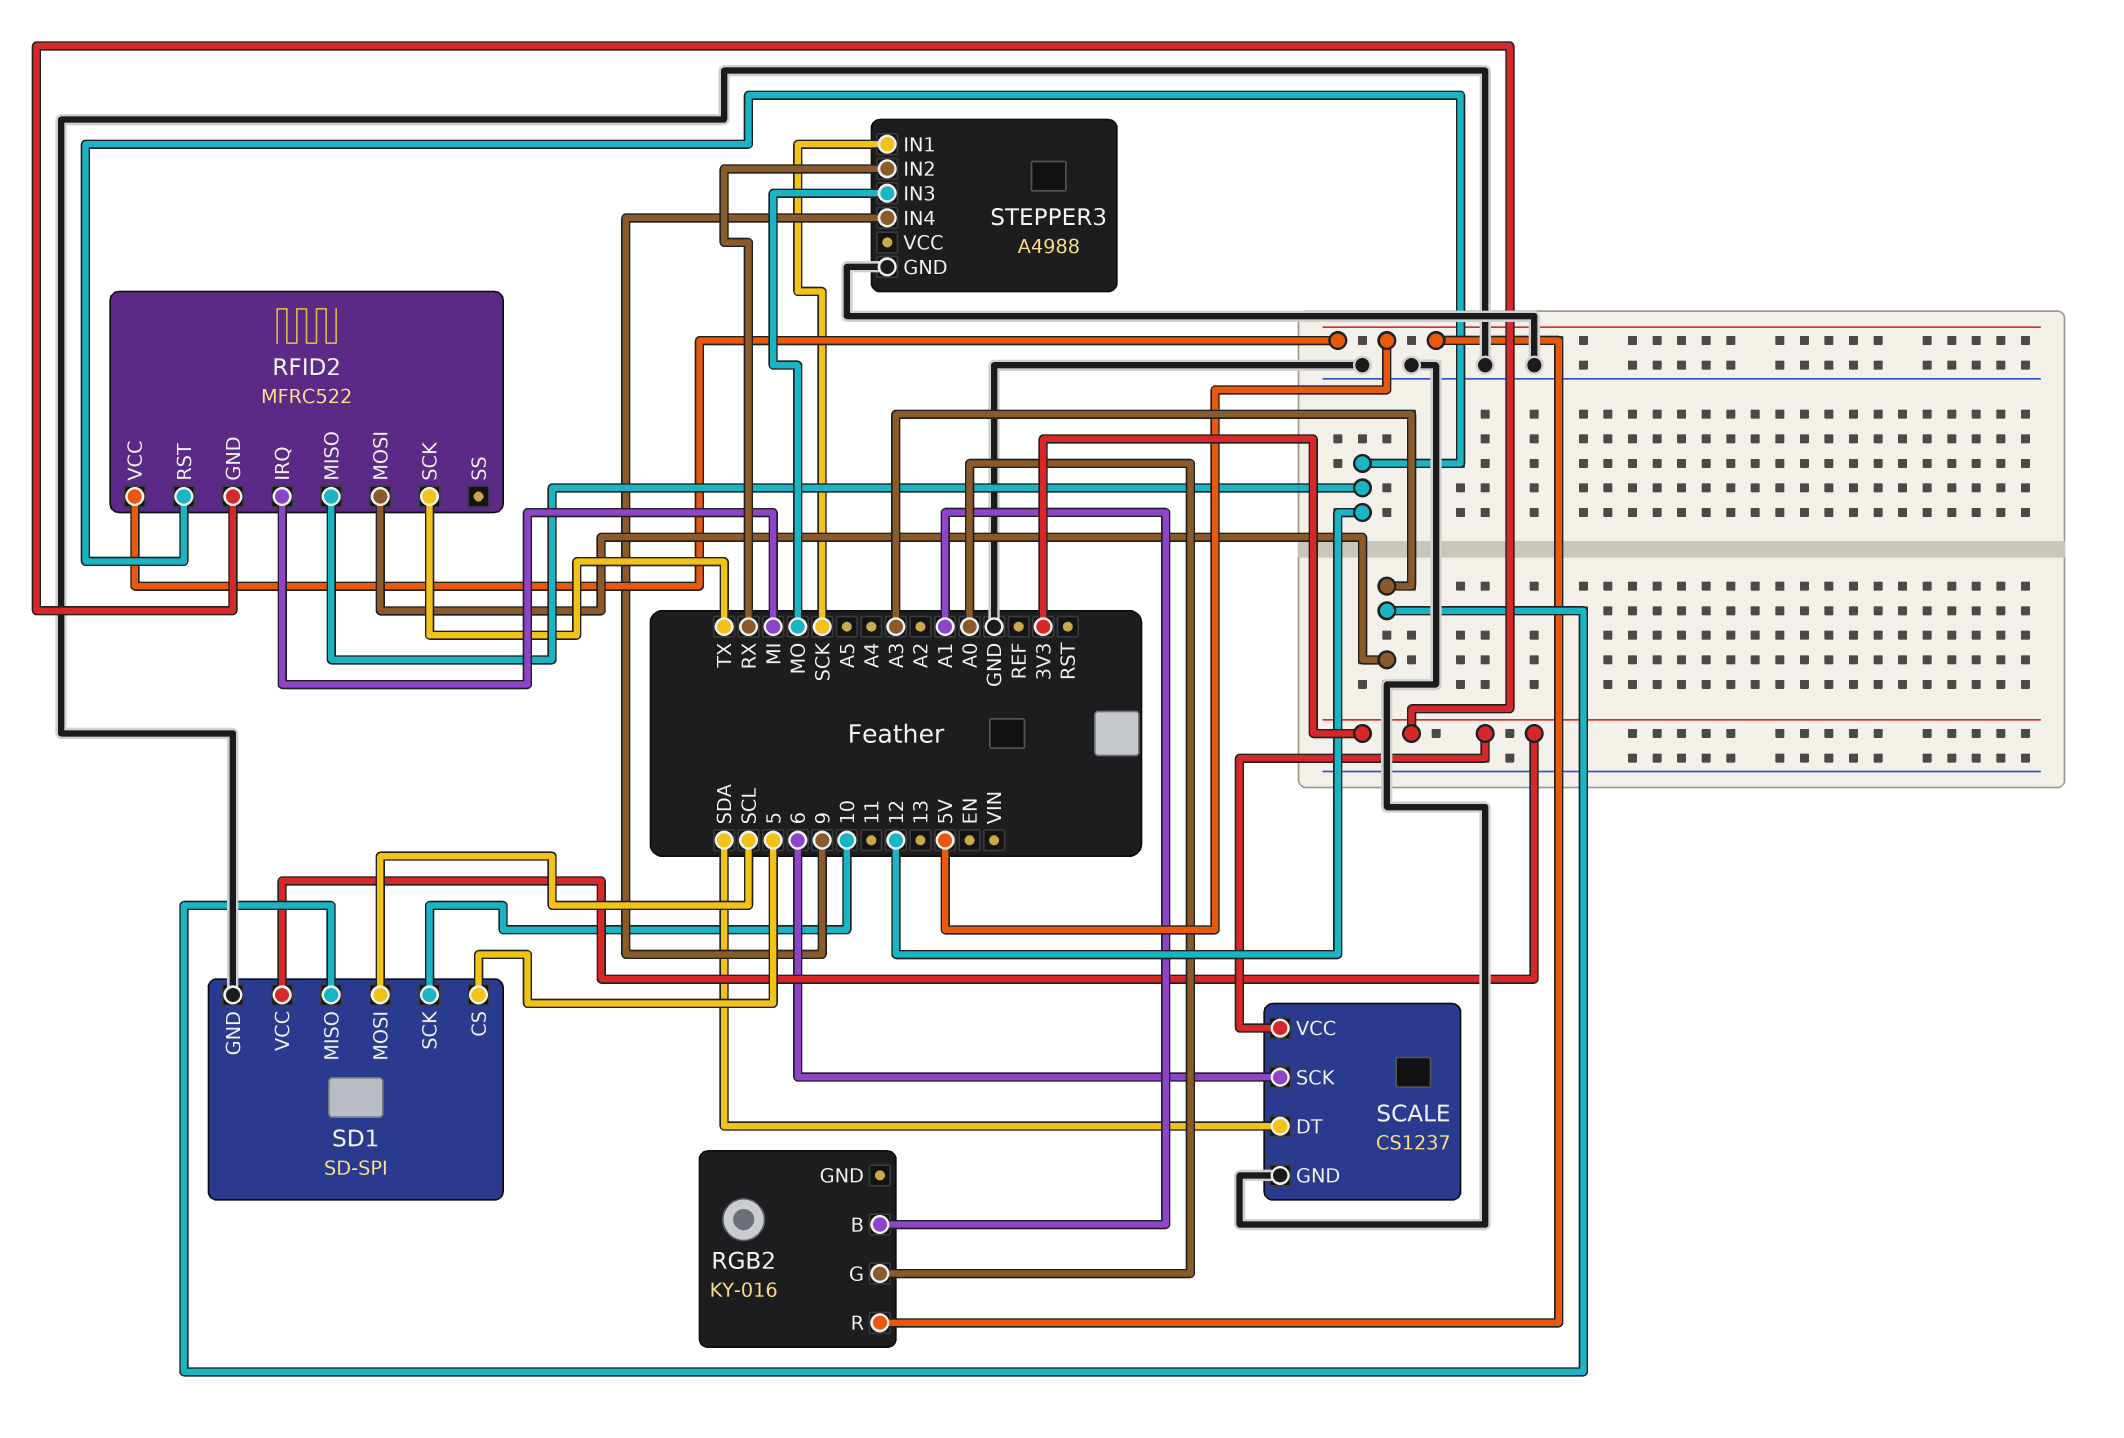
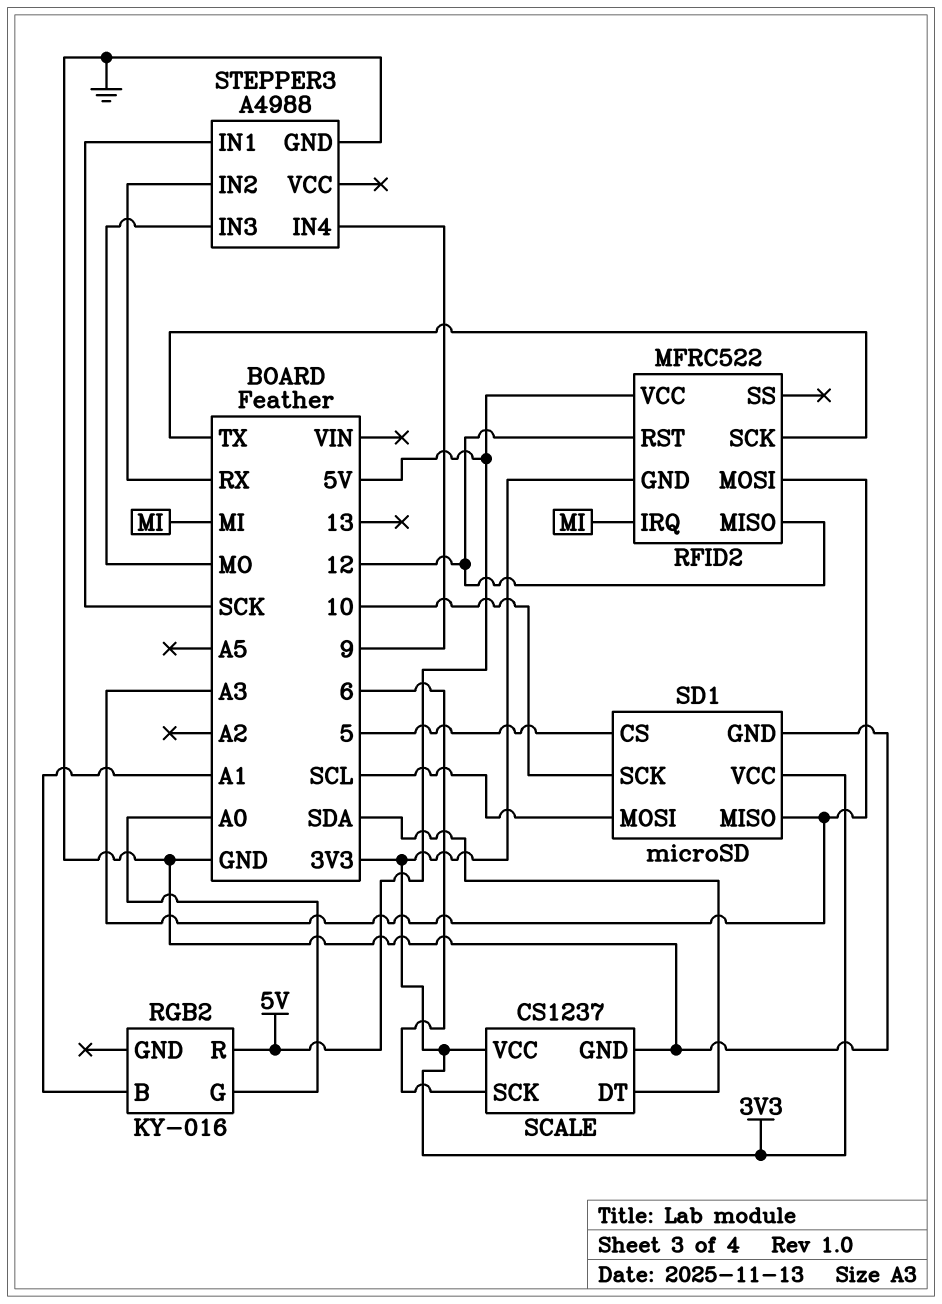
SD1: SD-SPI -> microSD

